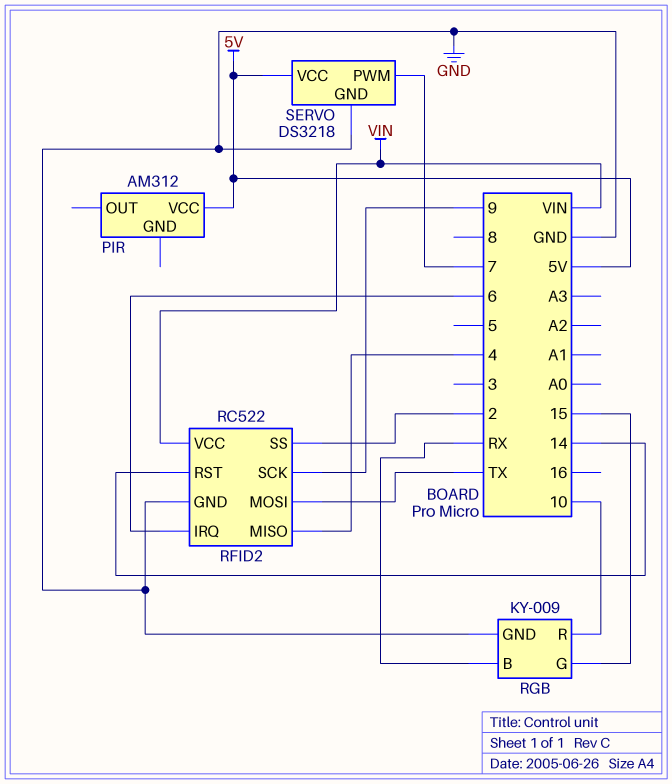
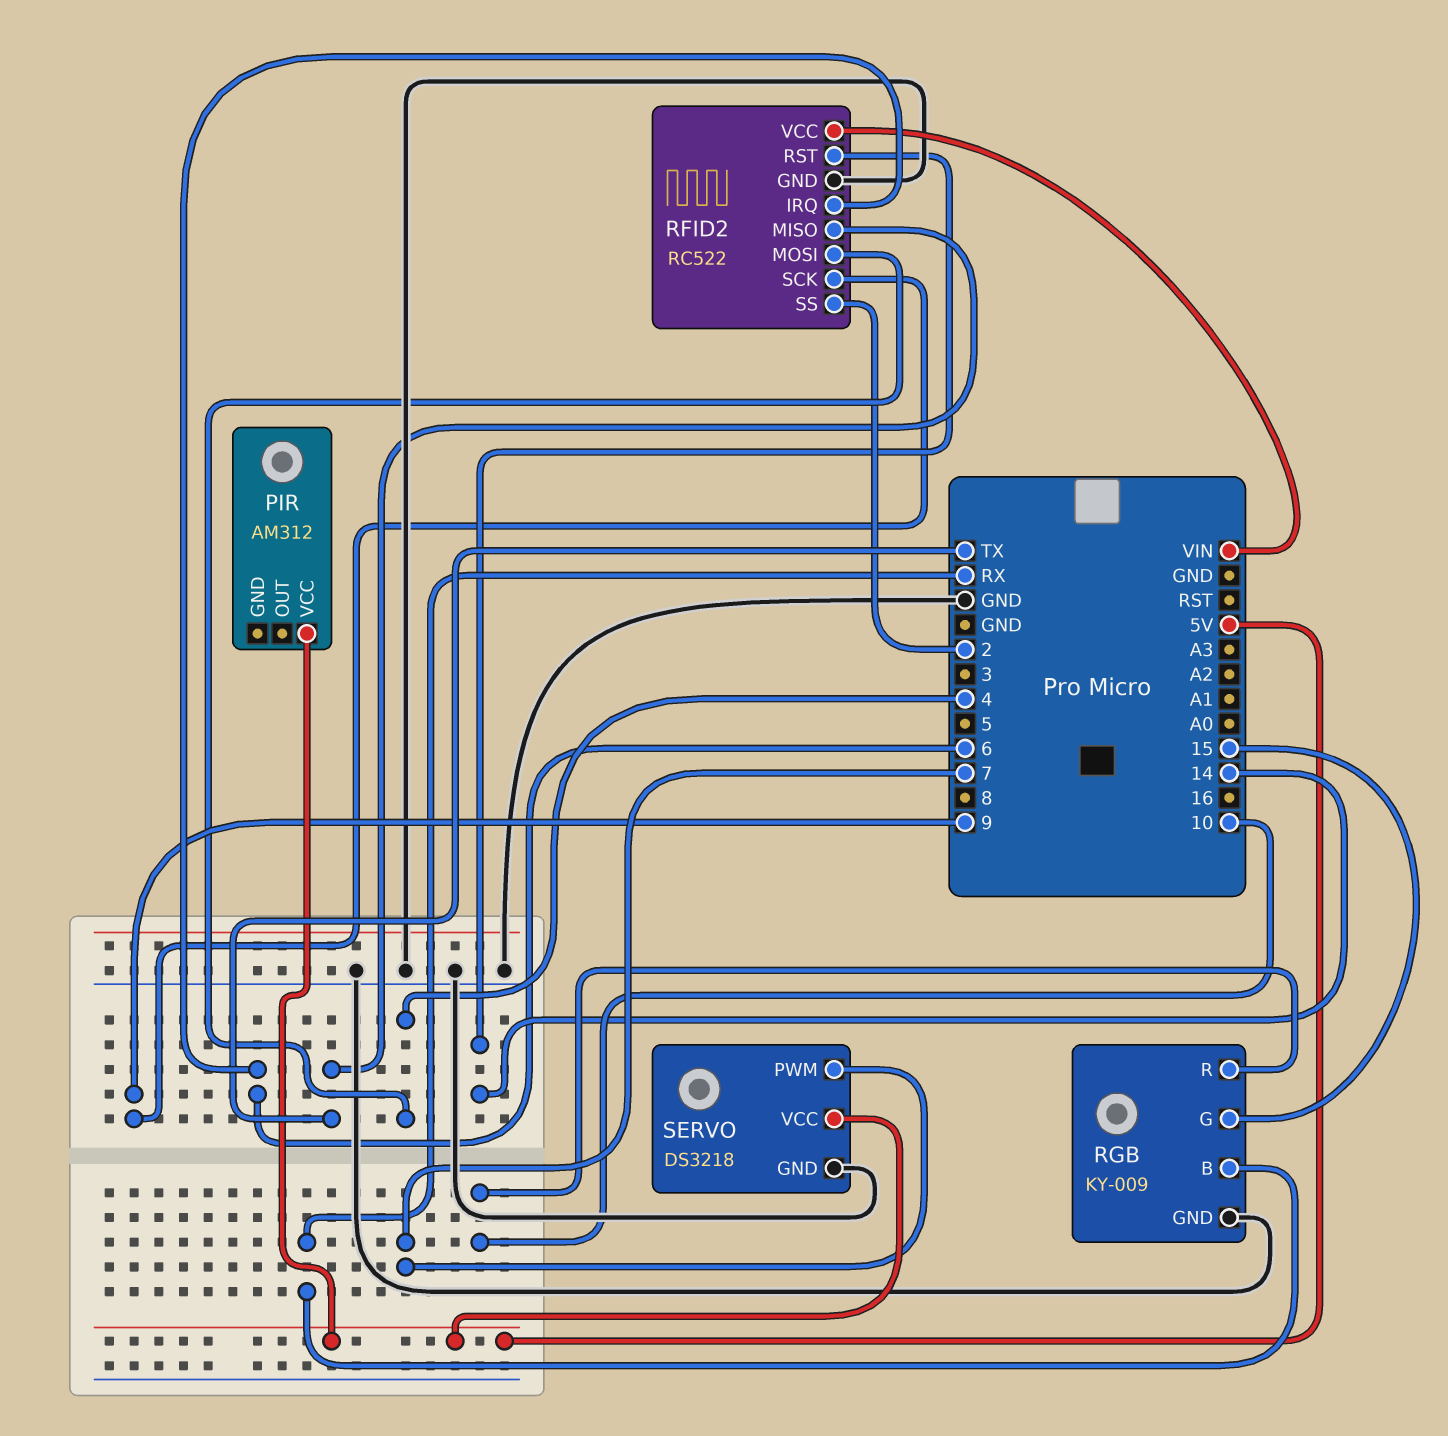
RFID2 pin MISO: 4 -> TX
RFID2 pin MOSI: TX -> 4

